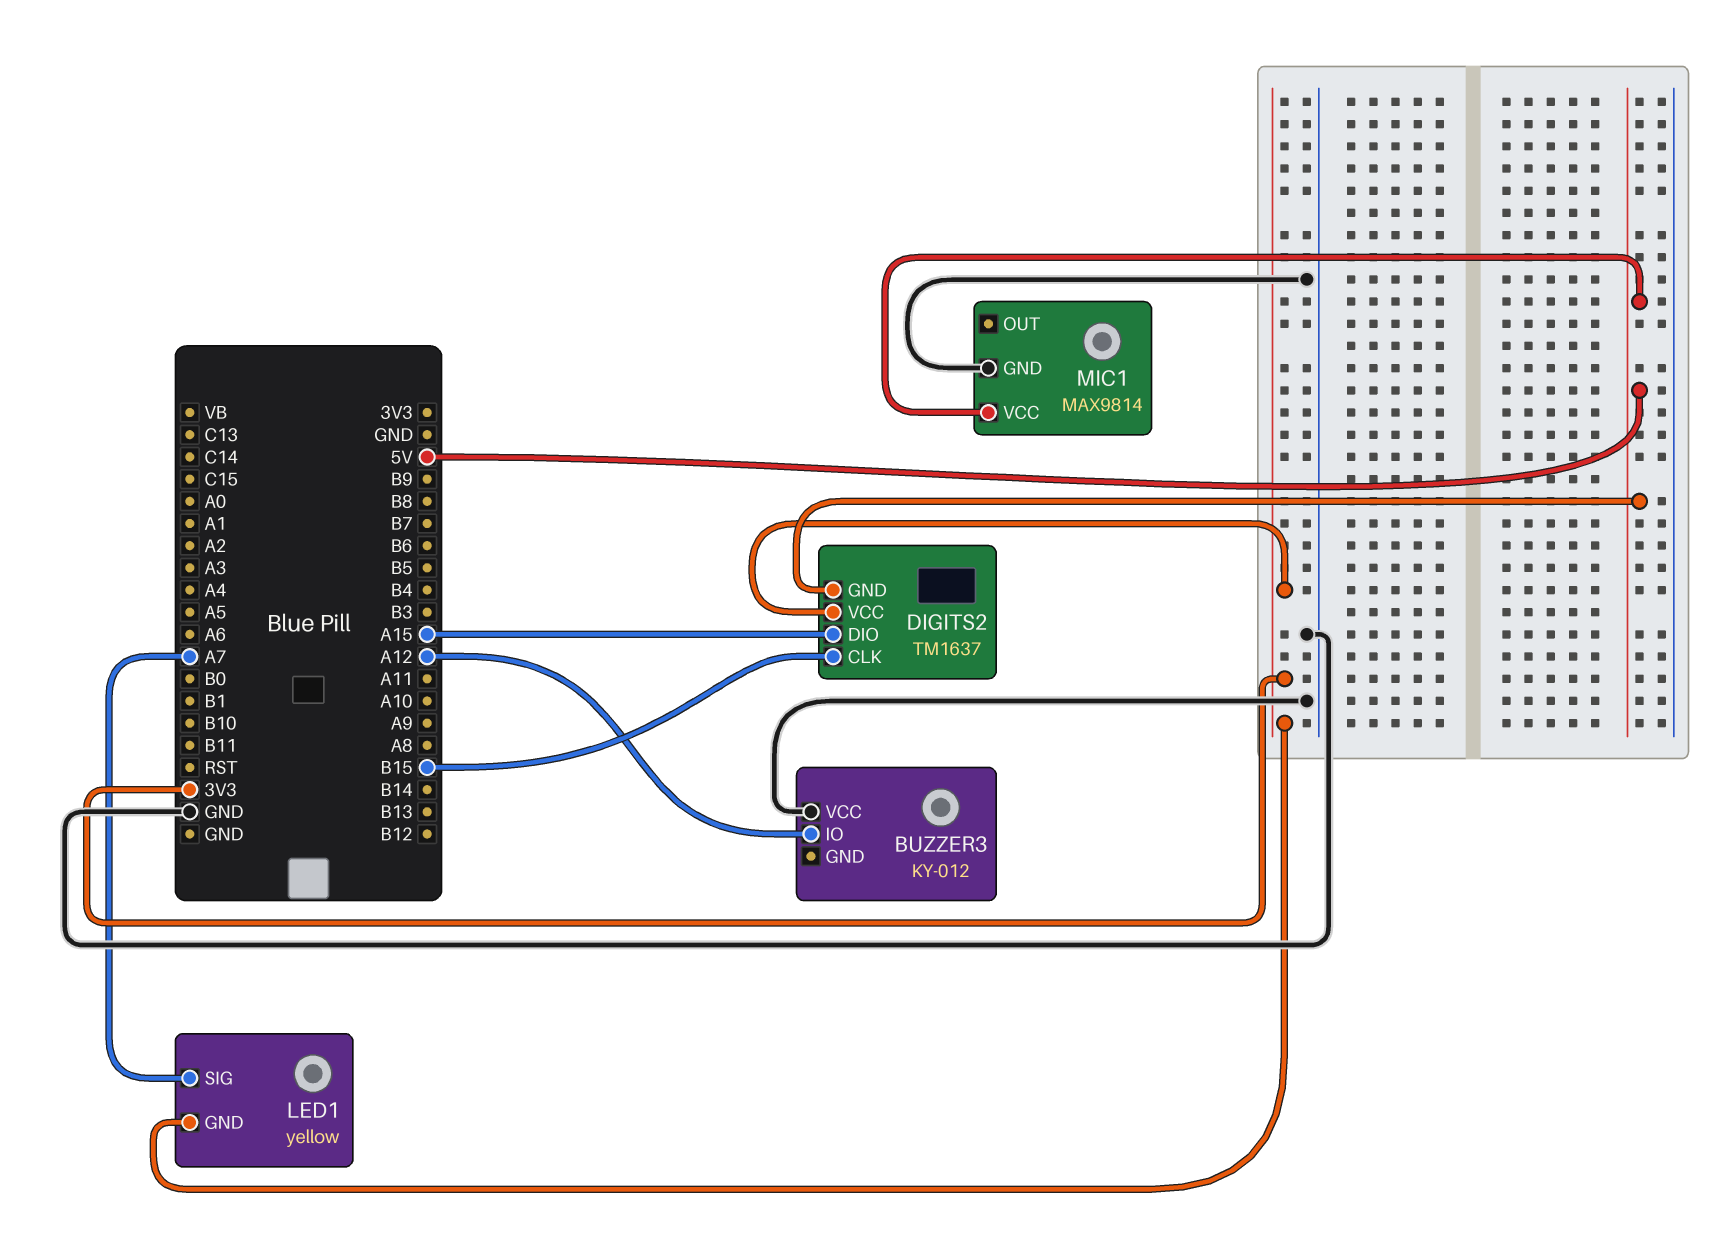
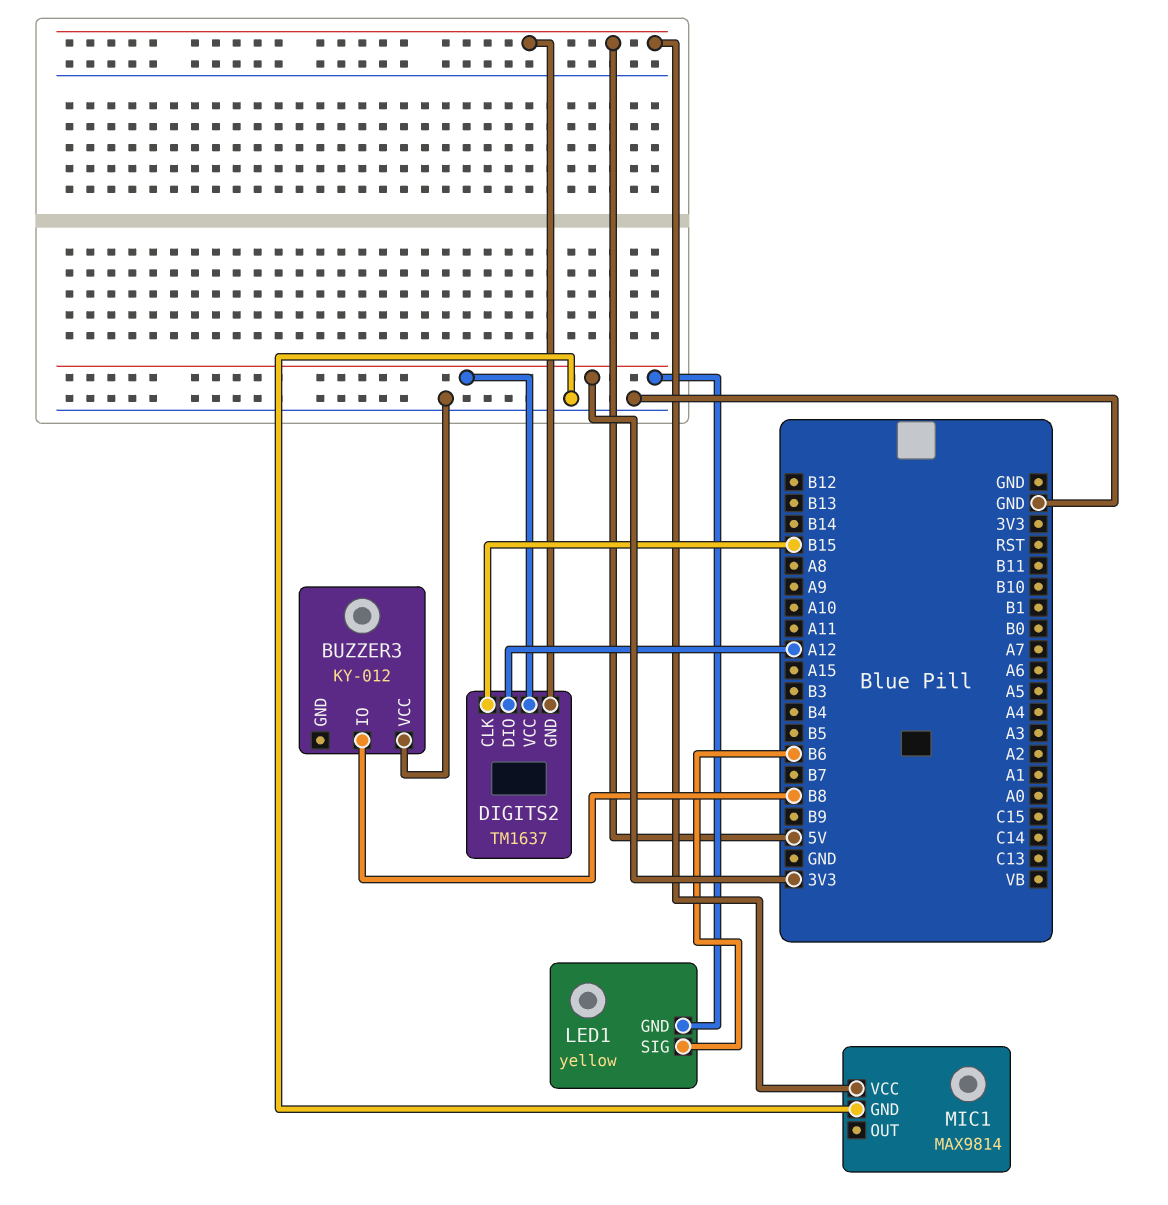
BUZZER3 pin IO: A12 -> B8
DIGITS2 pin DIO: A15 -> A12
LED1 pin SIG: A7 -> B6

